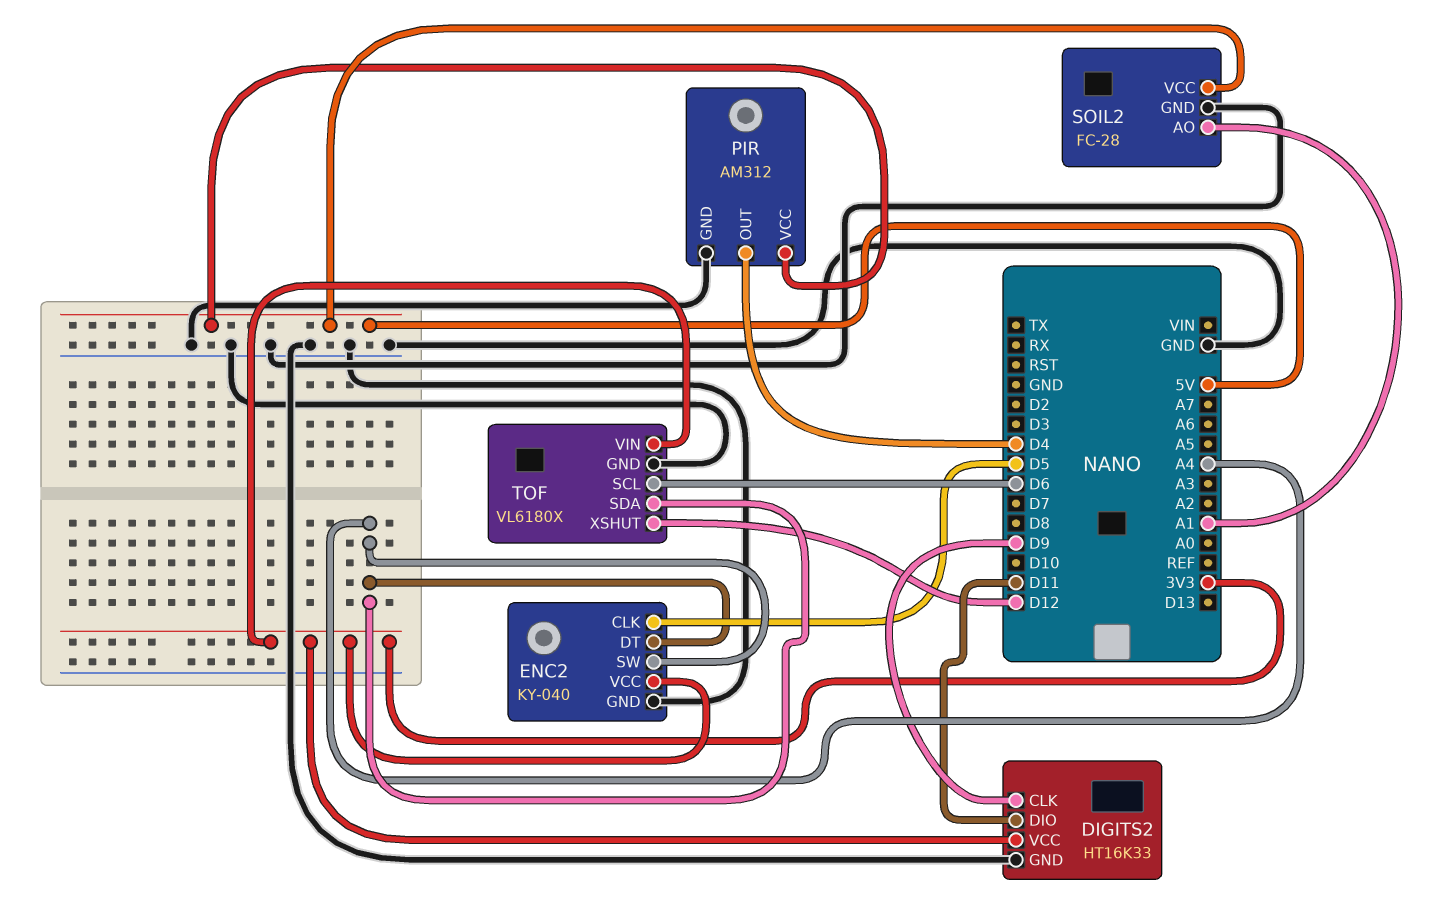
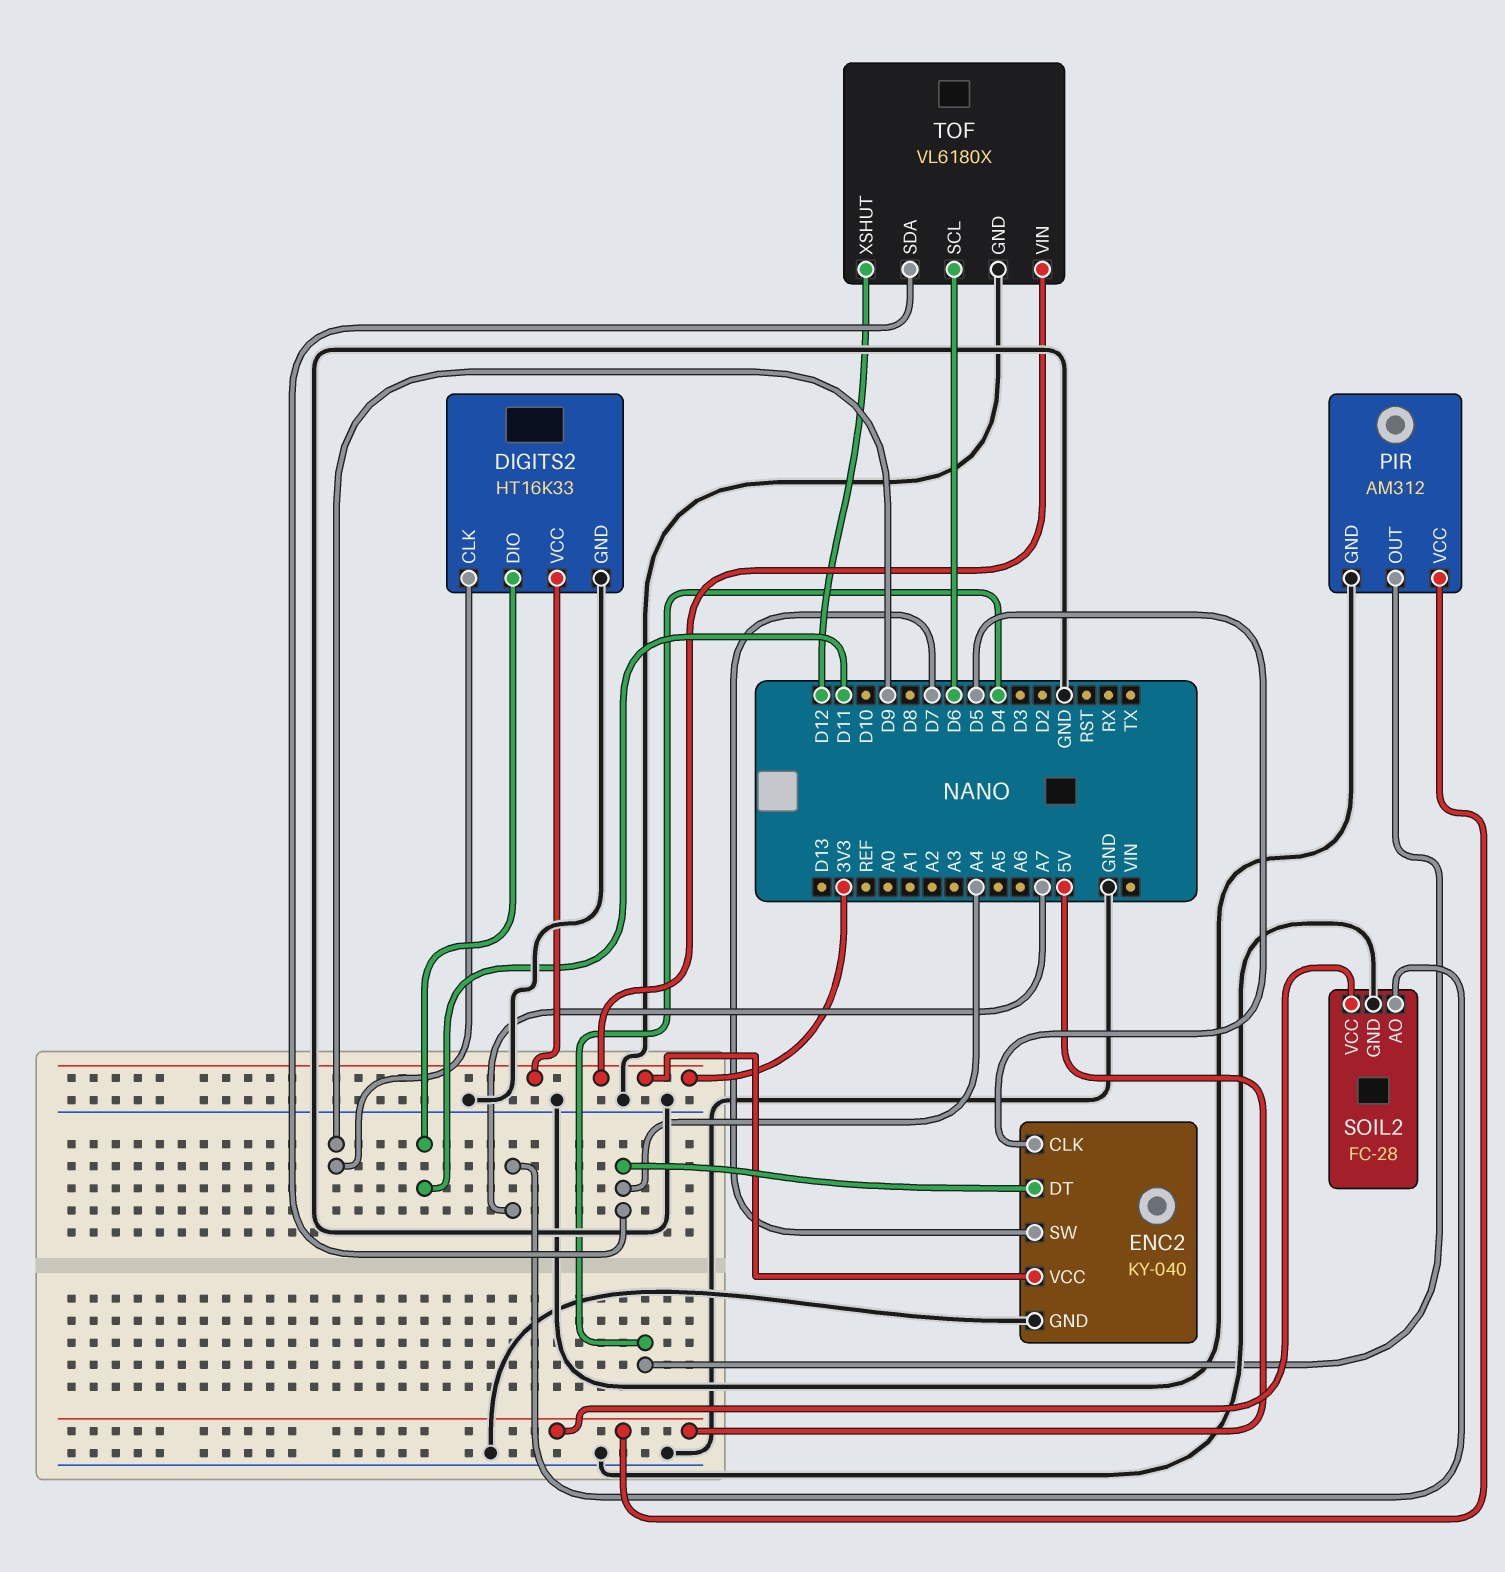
ENC2 pin SW: A4 -> D7
SOIL2 pin AO: A1 -> A7

